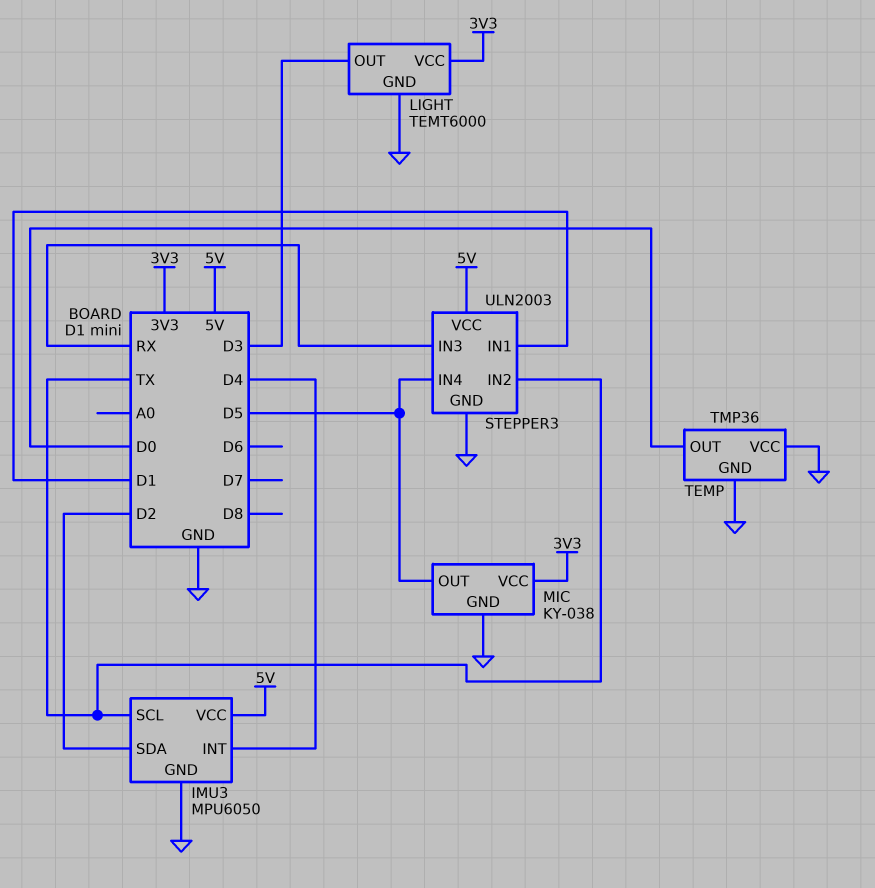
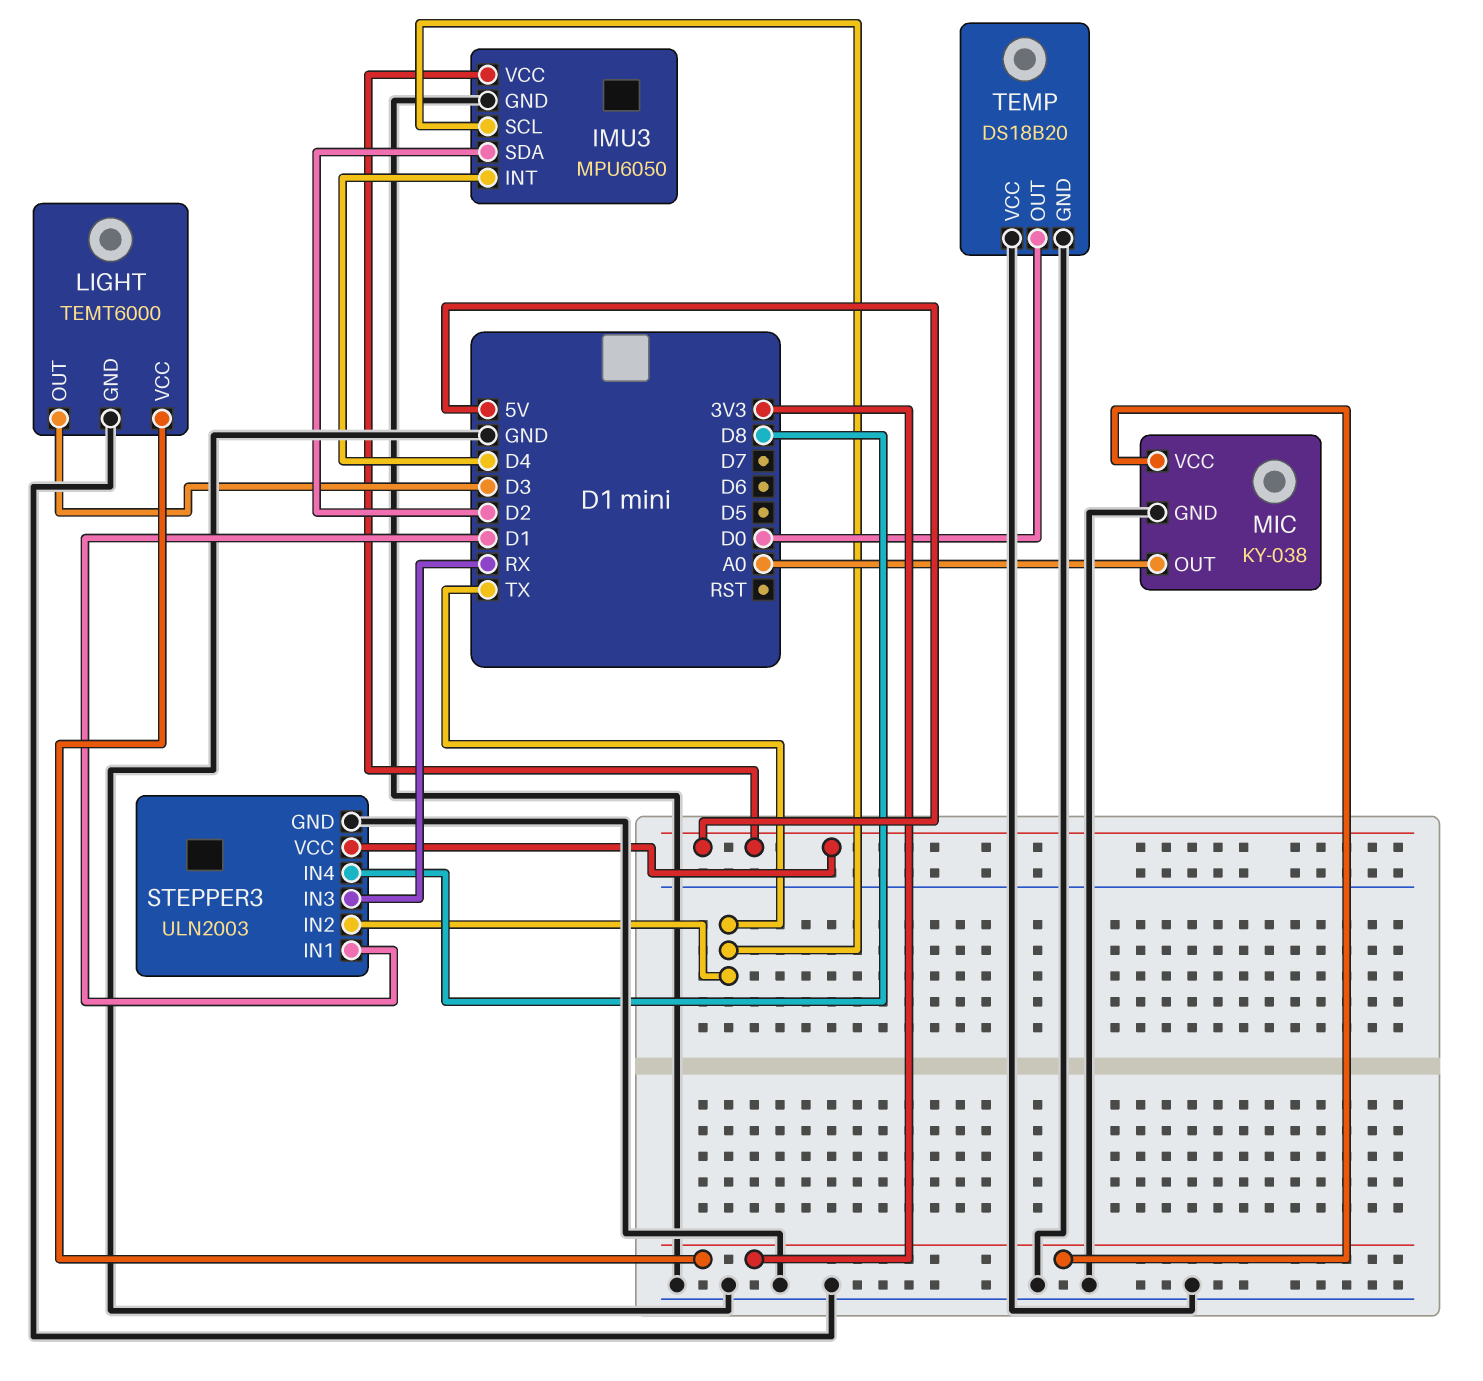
MIC pin OUT: D5 -> A0
STEPPER3 pin IN4: D5 -> D8
TEMP: TMP36 -> DS18B20

